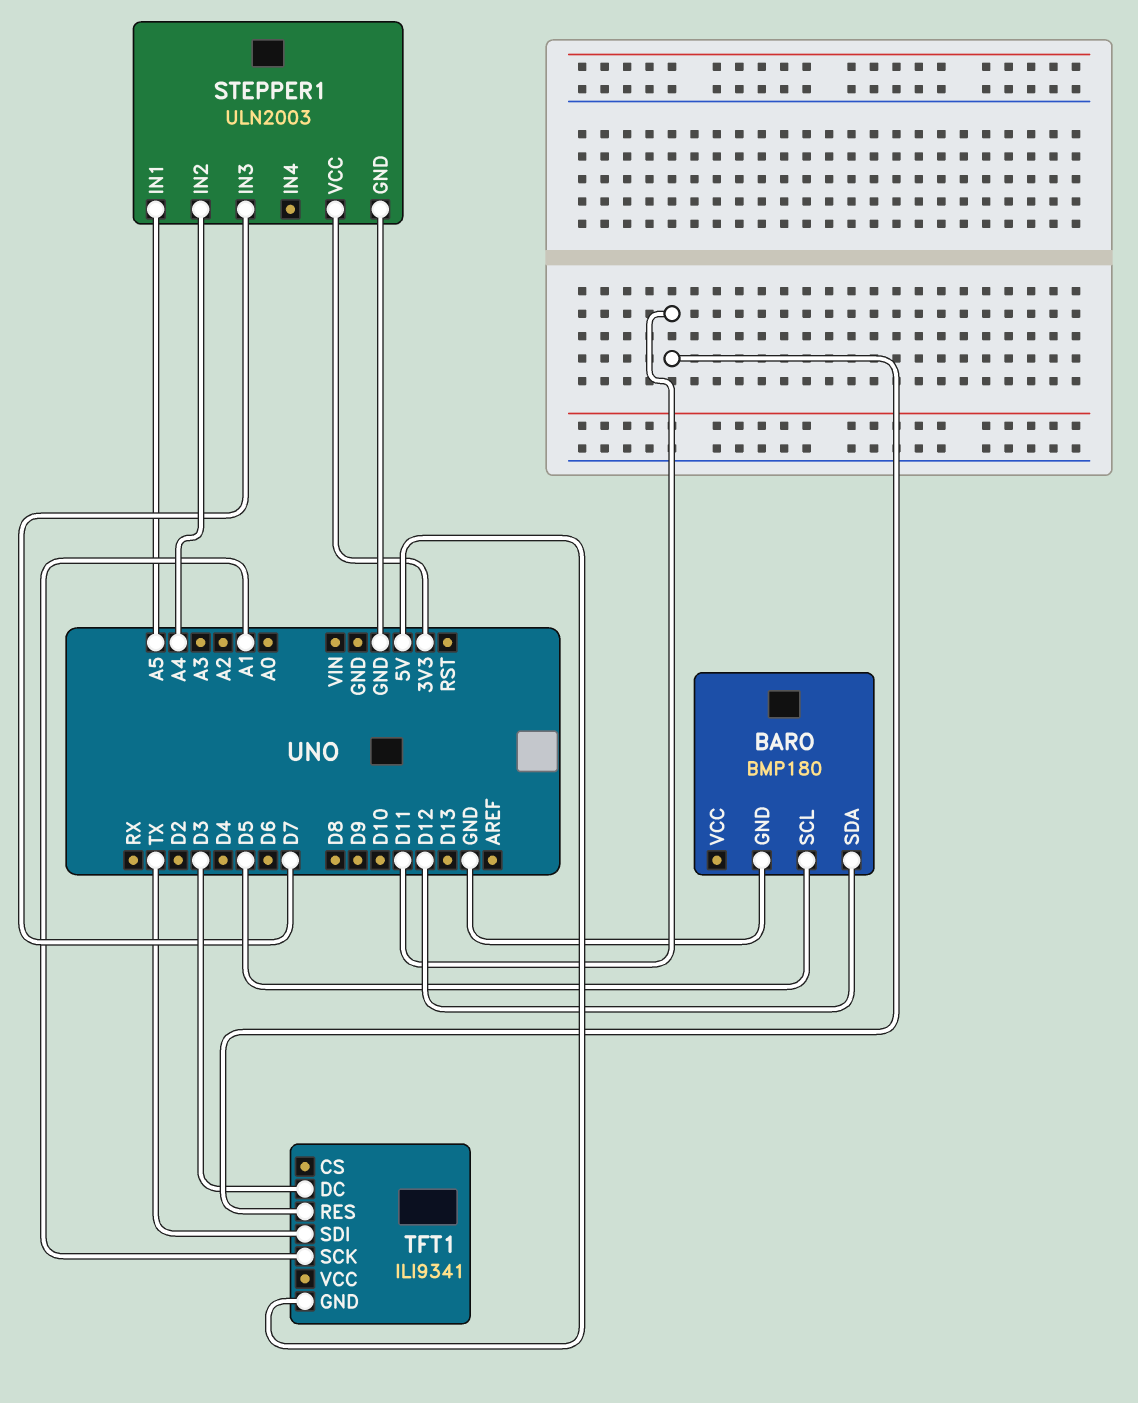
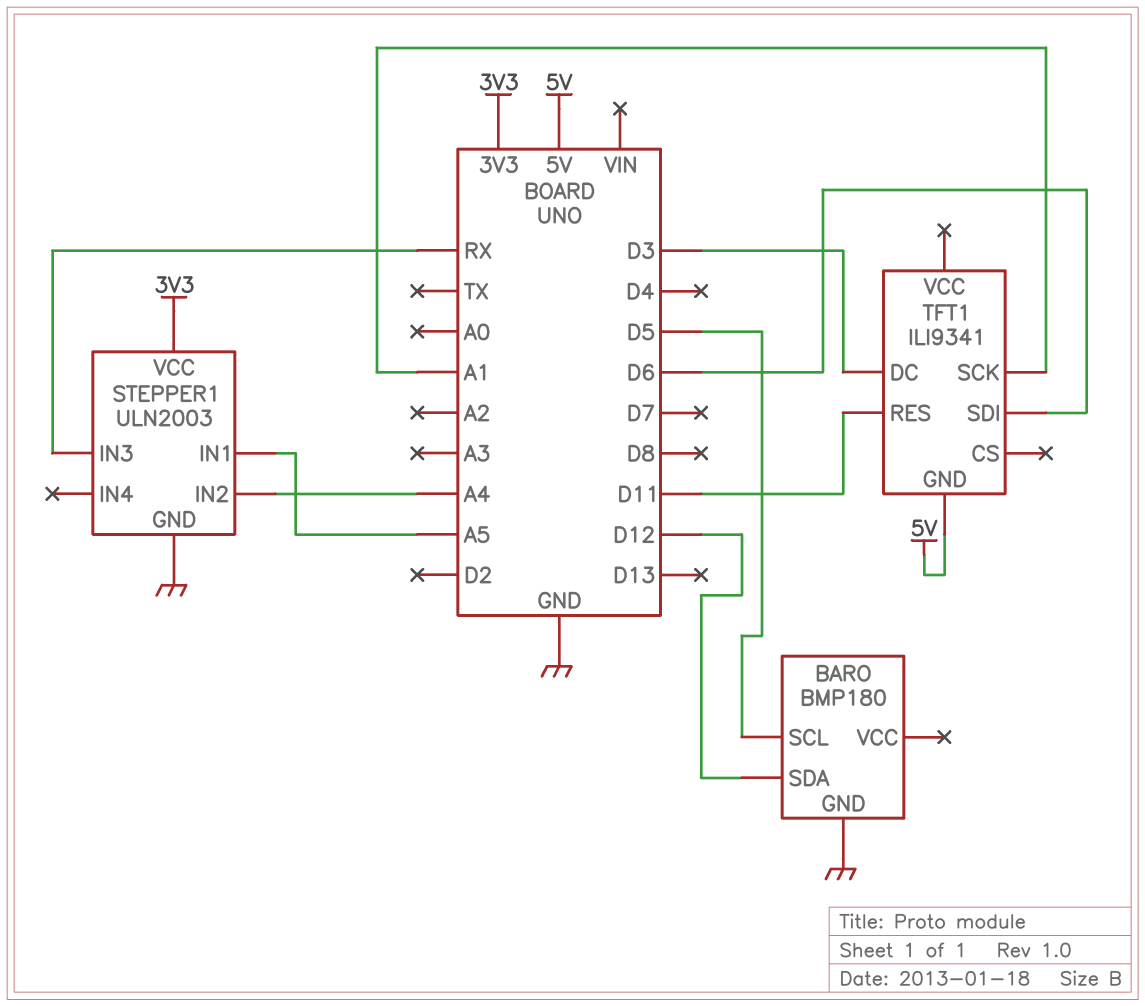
STEPPER1 pin IN3: D7 -> RX
TFT1 pin SDI: TX -> D6

